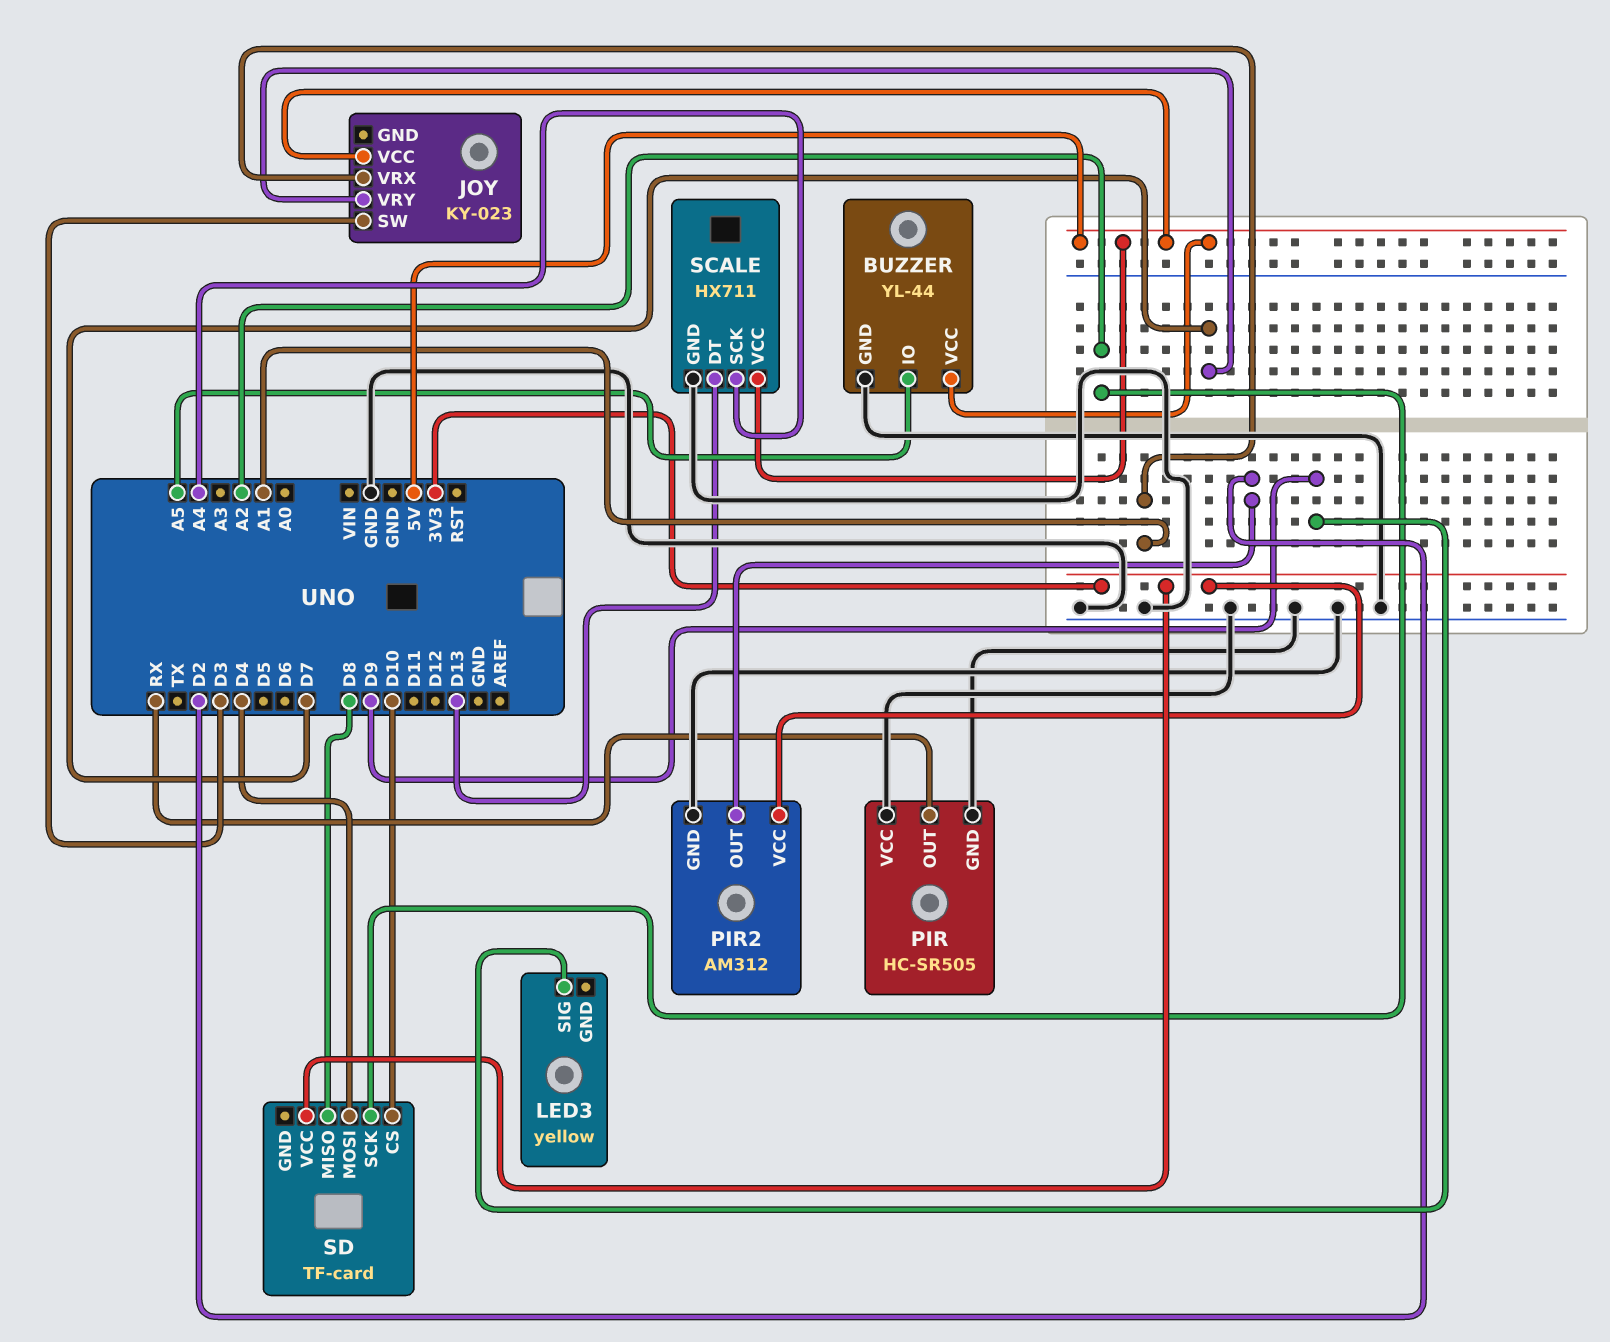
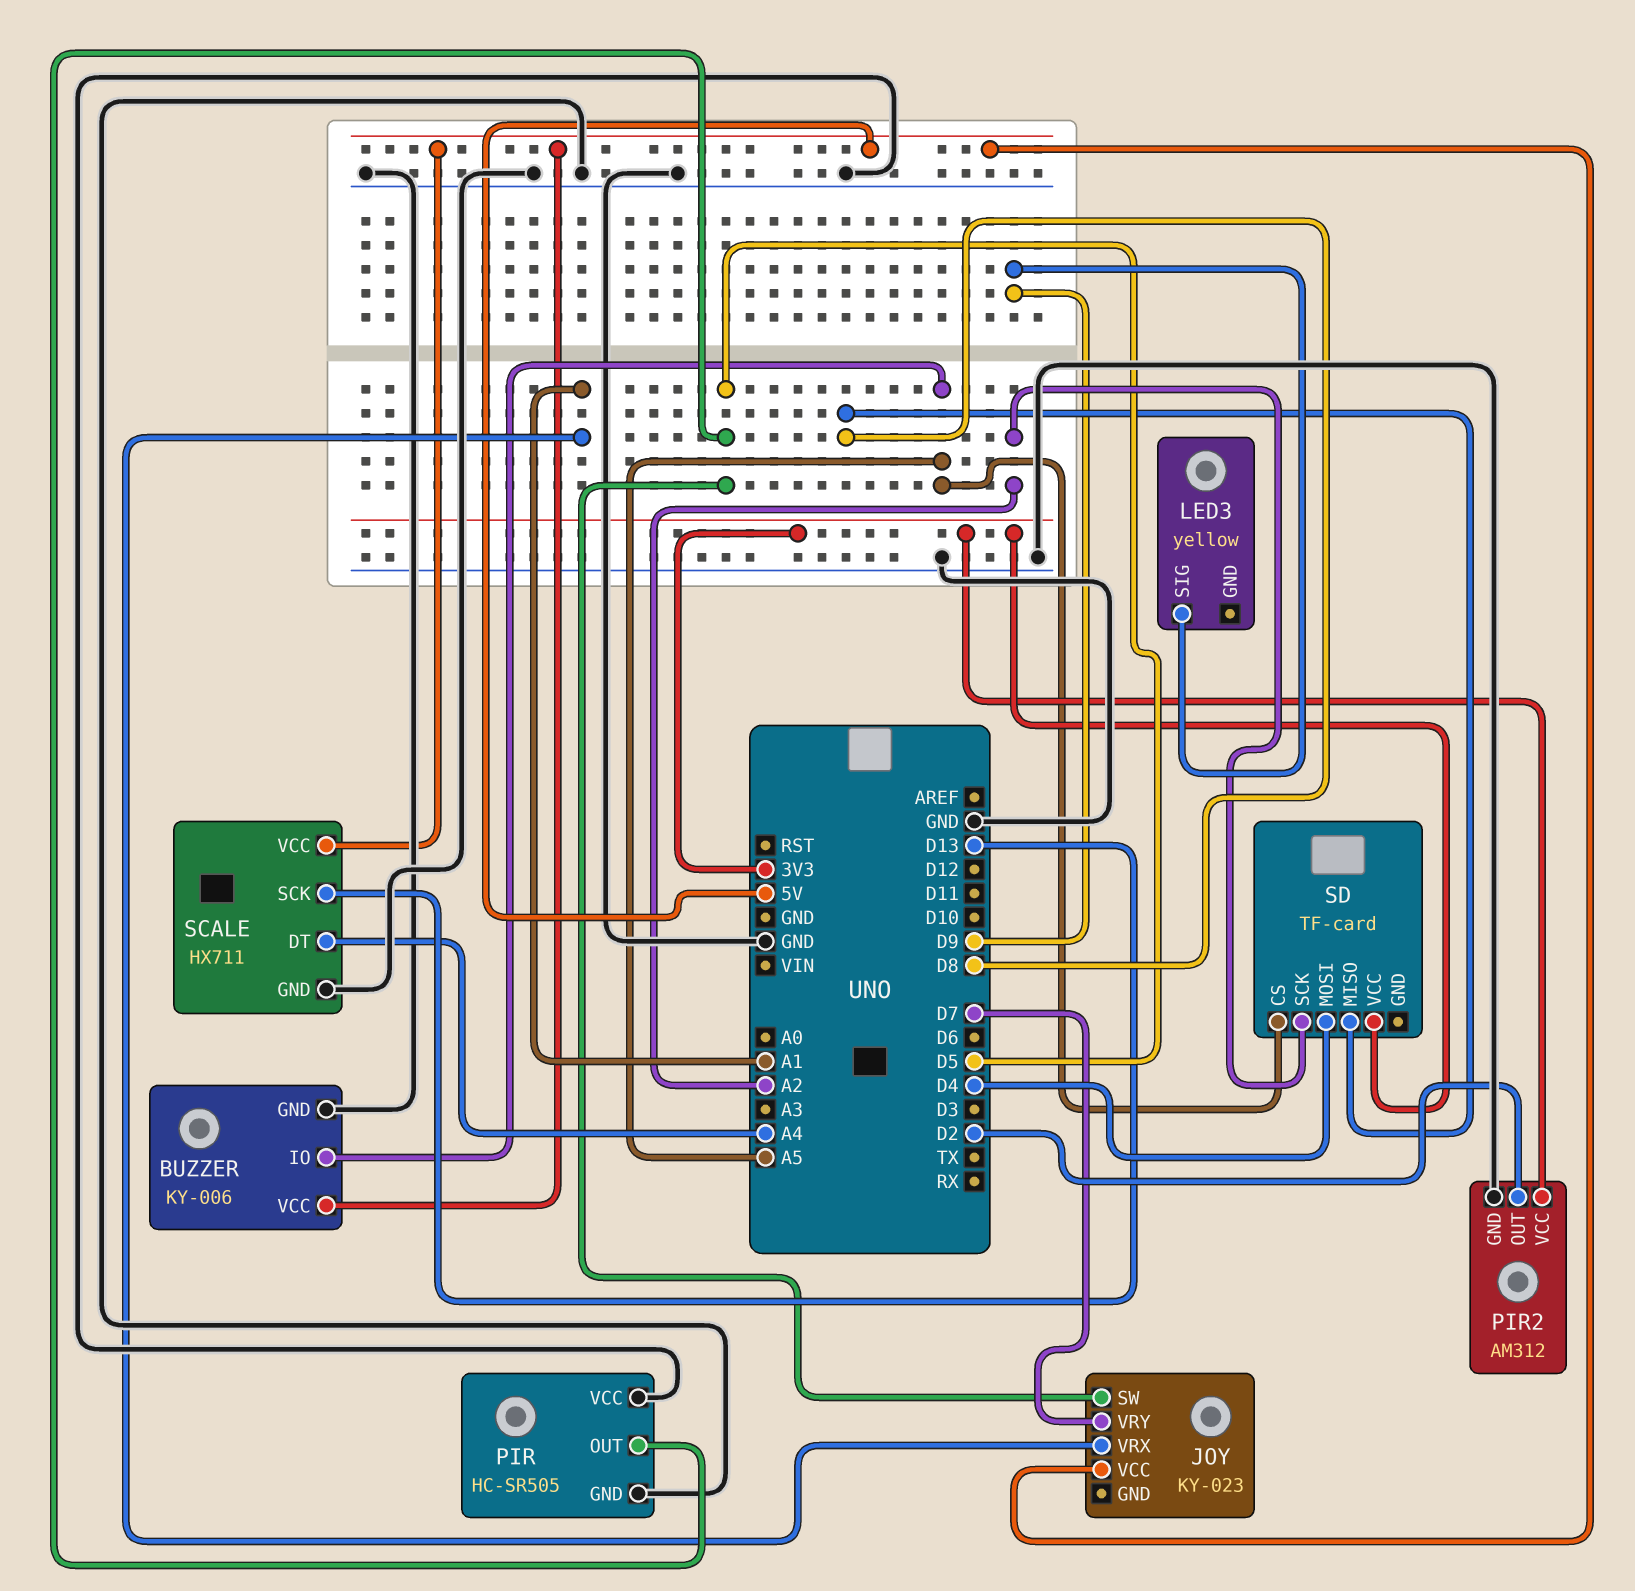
BUZZER: YL-44 -> KY-006
JOY pin SW: D3 -> D5
PIR pin OUT: RX -> D5
SCALE pin DT: D13 -> A4
SCALE pin SCK: A4 -> D13
SD pin CS: D10 -> A5

